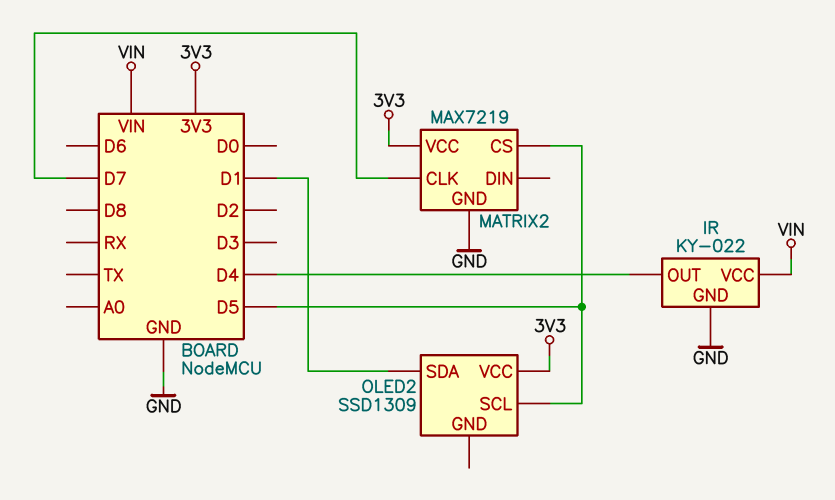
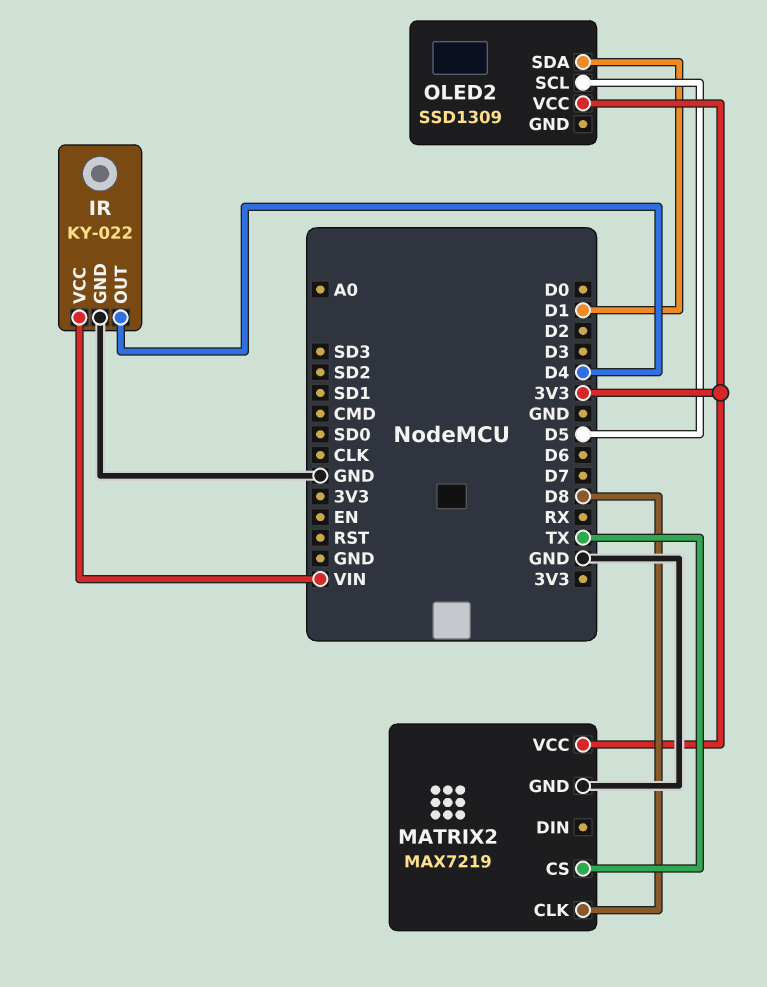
MATRIX2 pin CLK: D7 -> D8
MATRIX2 pin CS: D5 -> TX

